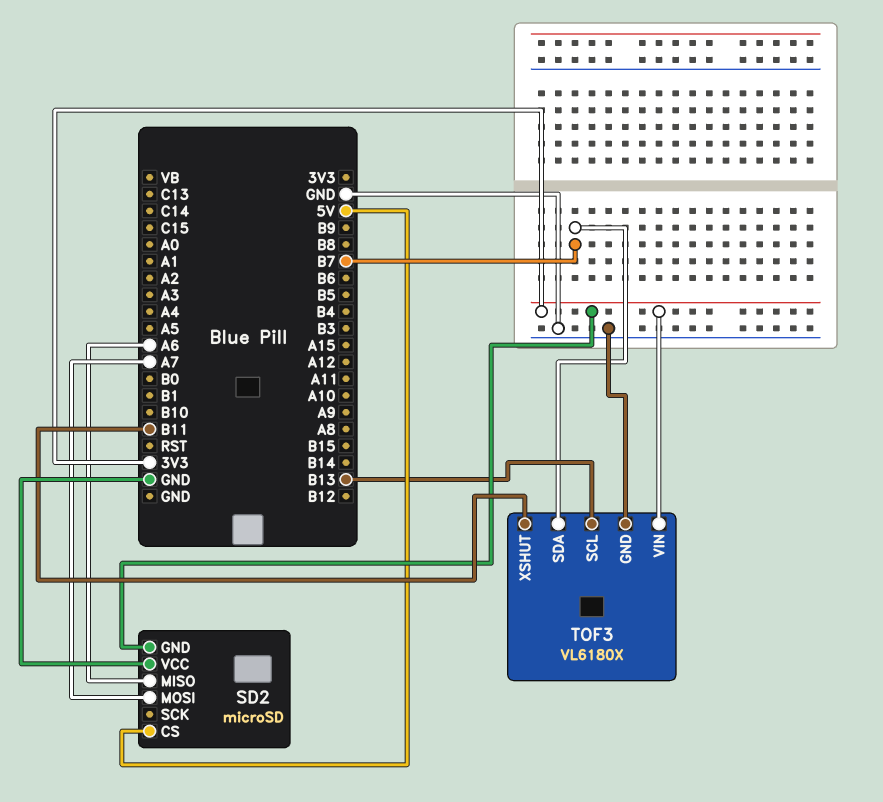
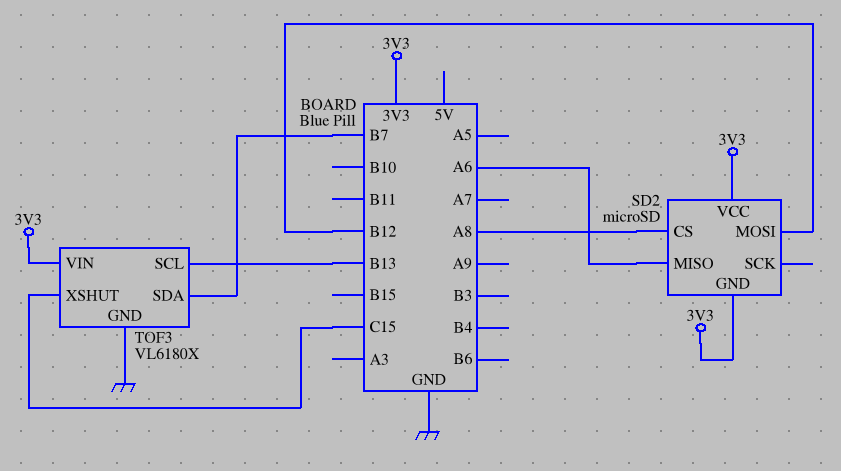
SD2 pin CS: 5V -> A8
SD2 pin MOSI: A7 -> B12
SD2 pin VCC: GND -> 3V3
TOF3 pin XSHUT: B11 -> C15

